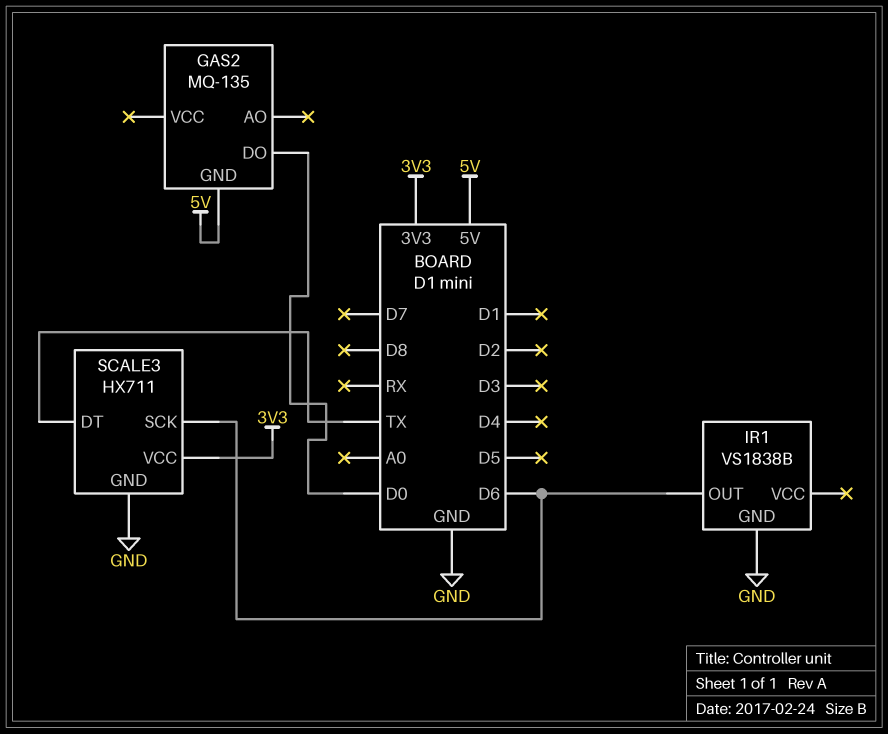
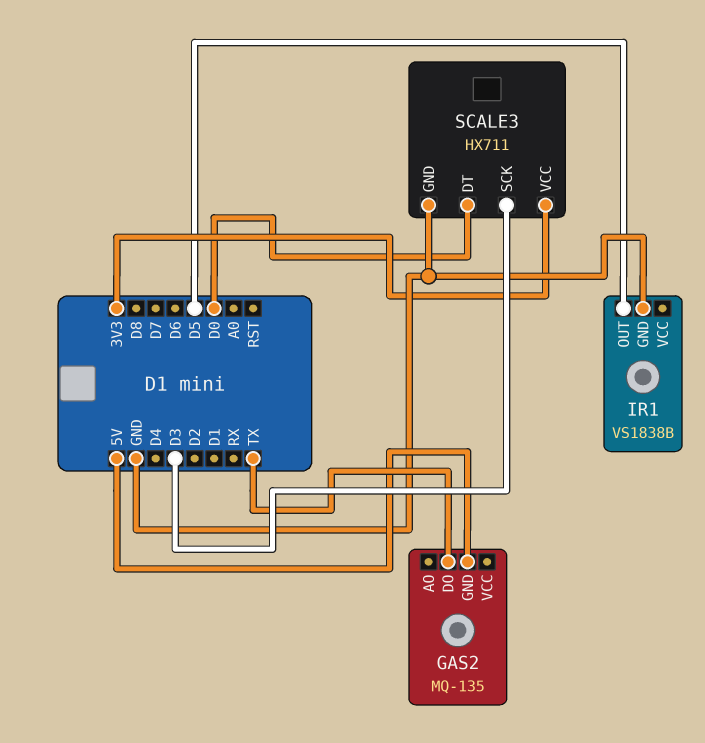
GAS2 pin DO: D0 -> TX
IR1 pin OUT: D6 -> D5
SCALE3 pin DT: TX -> D0
SCALE3 pin SCK: D6 -> D3

